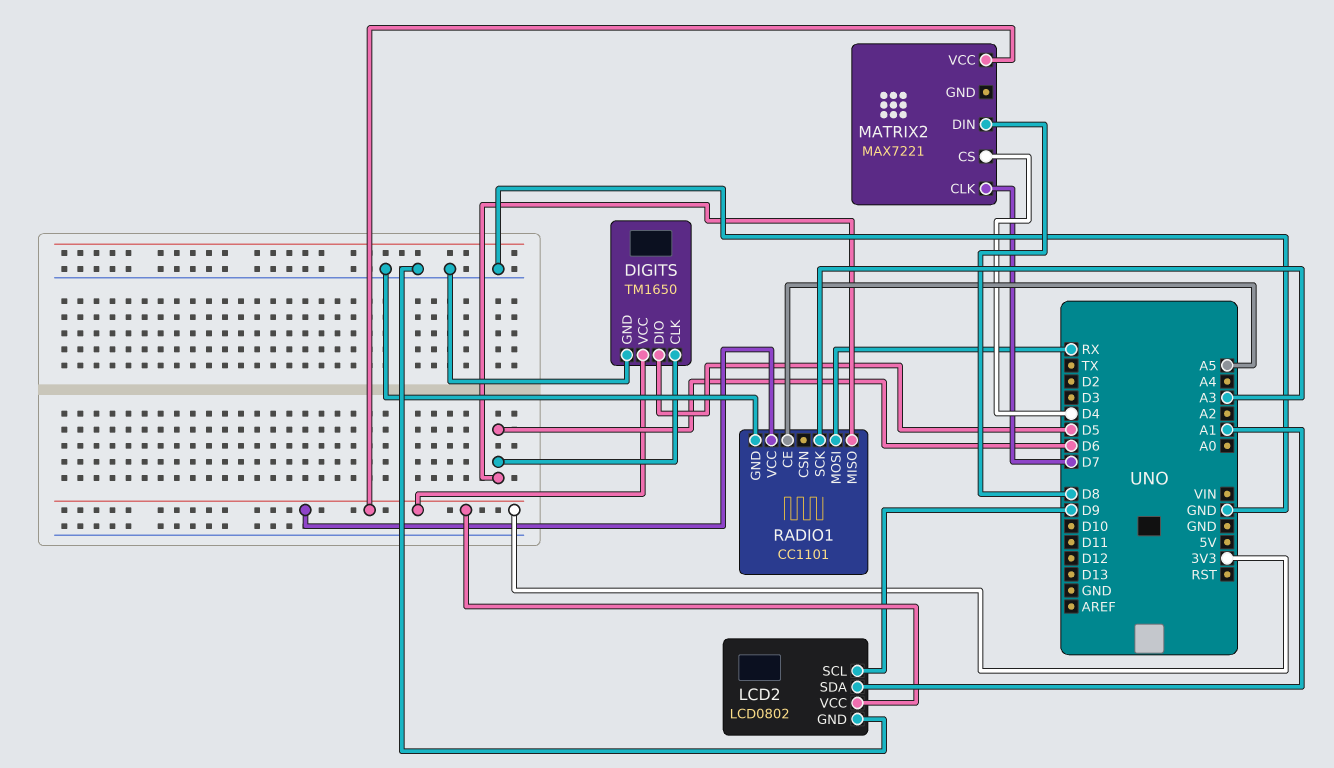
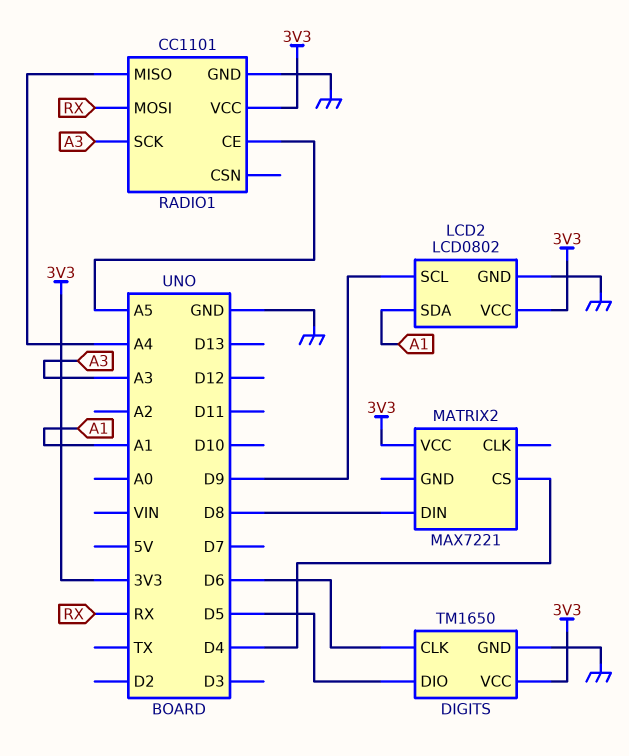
MATRIX2 pin CLK: D7 -> none
RADIO1 pin MISO: D6 -> A4

